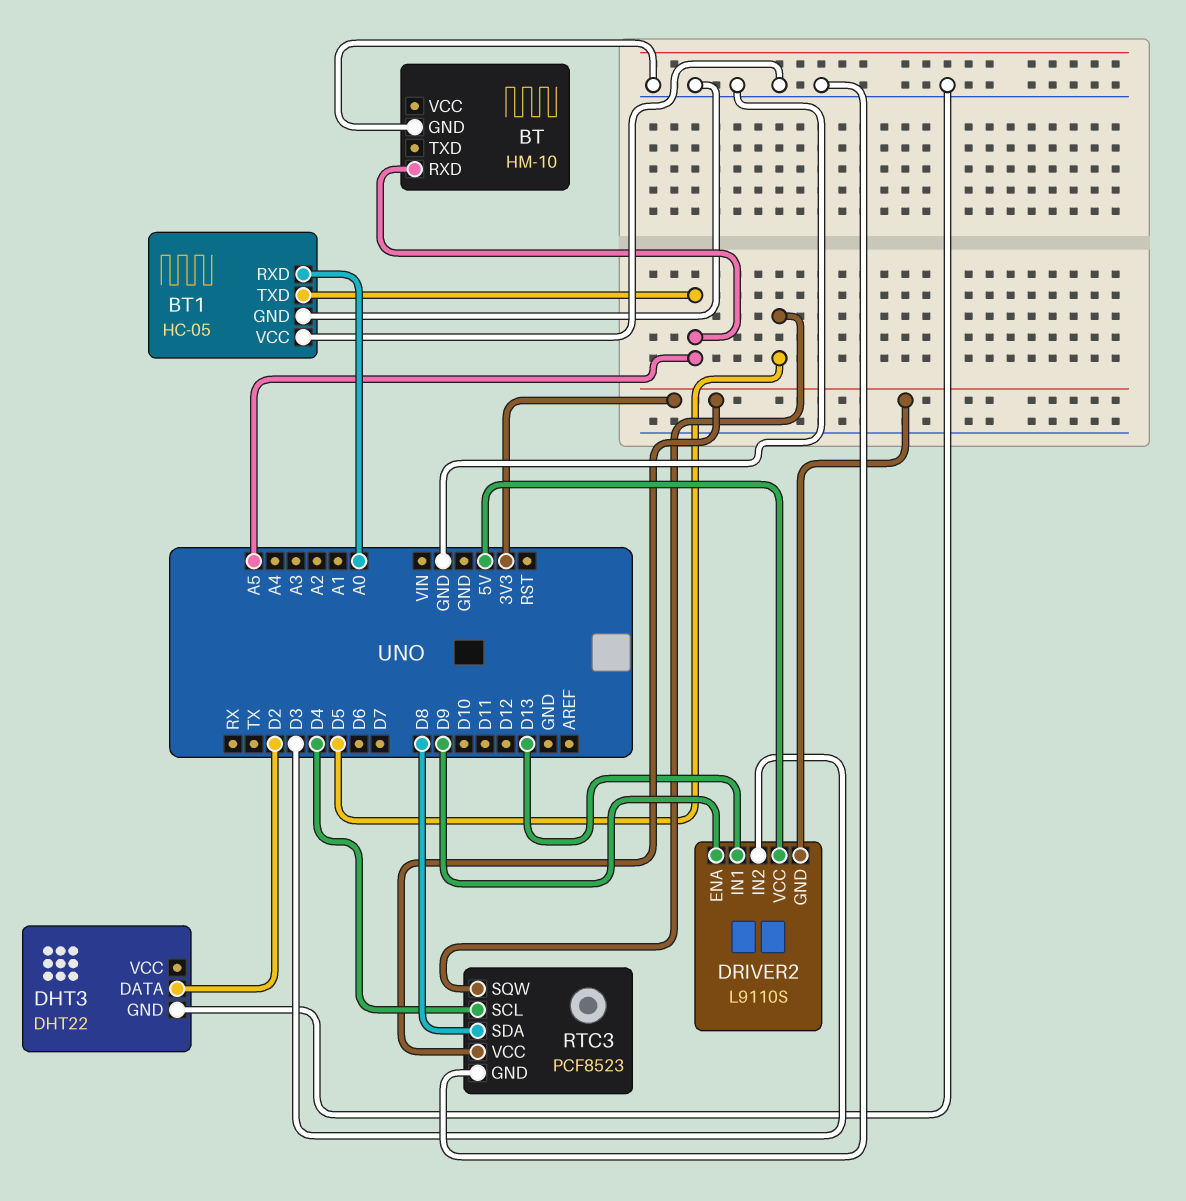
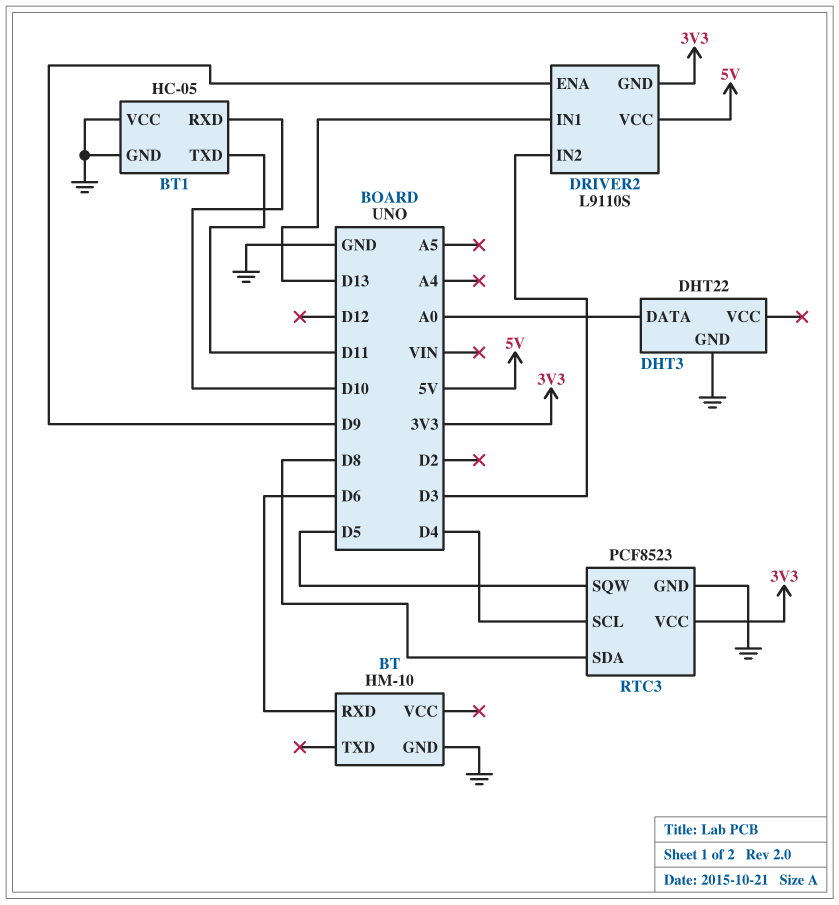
BT pin RXD: A5 -> D6
BT1 pin RXD: A0 -> D10
BT1 pin TXD: A5 -> D11
DHT3 pin DATA: D2 -> A0

